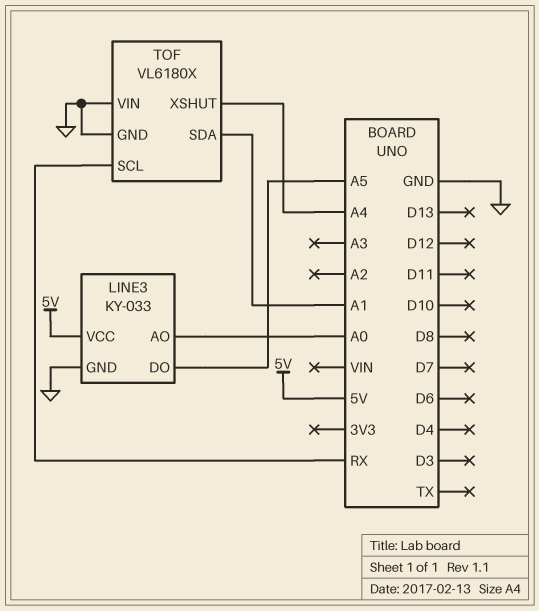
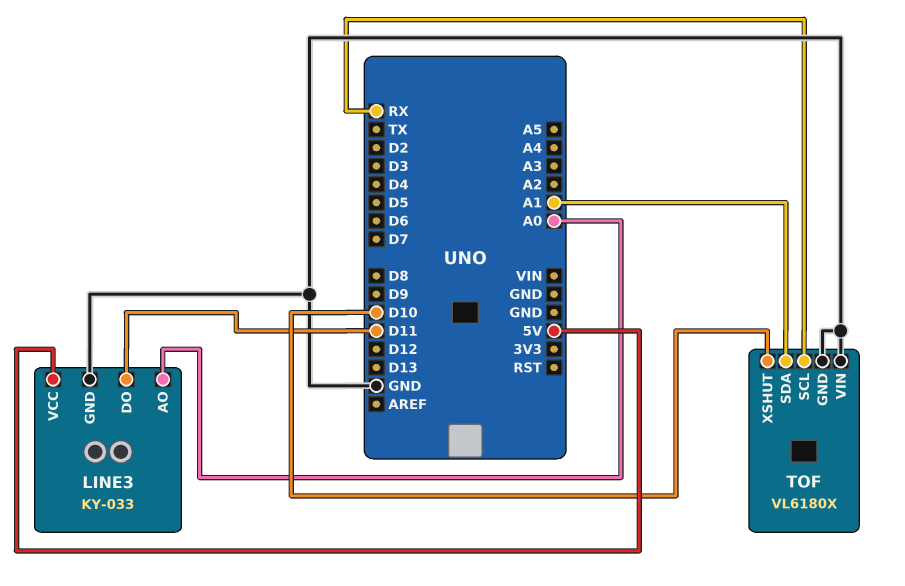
LINE3 pin DO: A5 -> D11
TOF pin XSHUT: A4 -> D10

